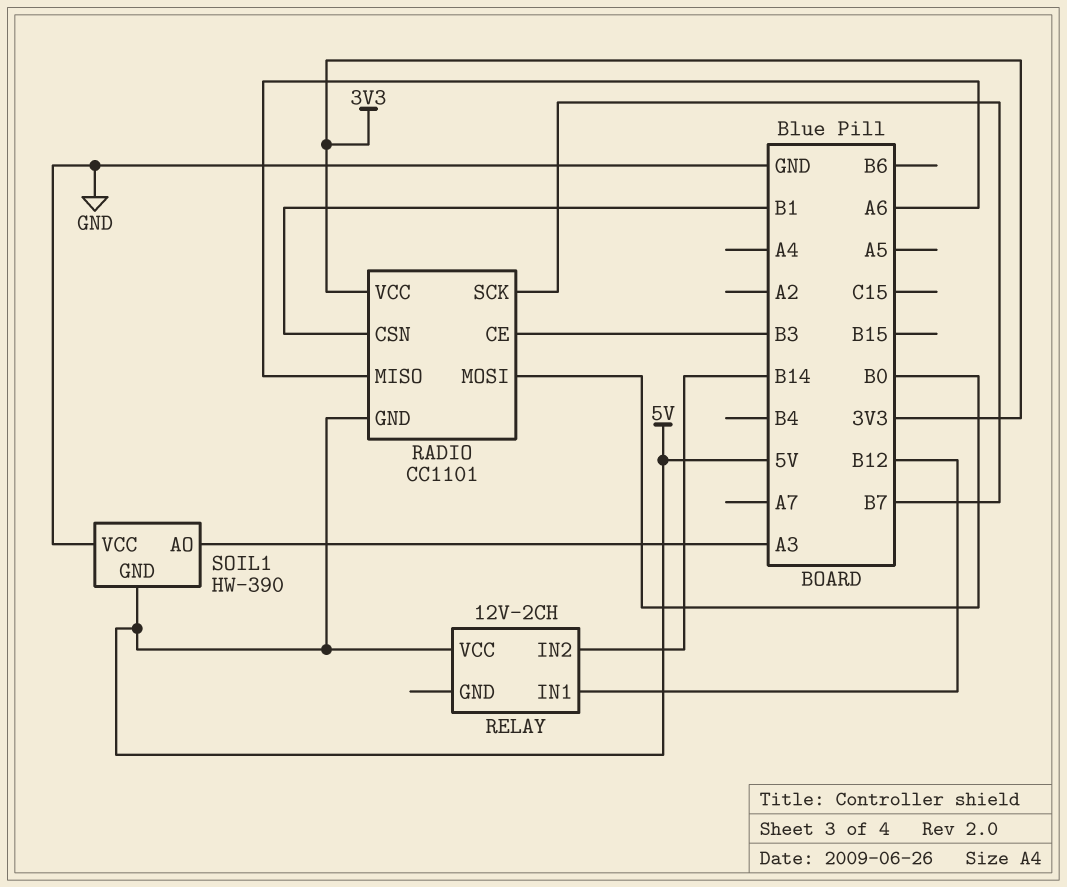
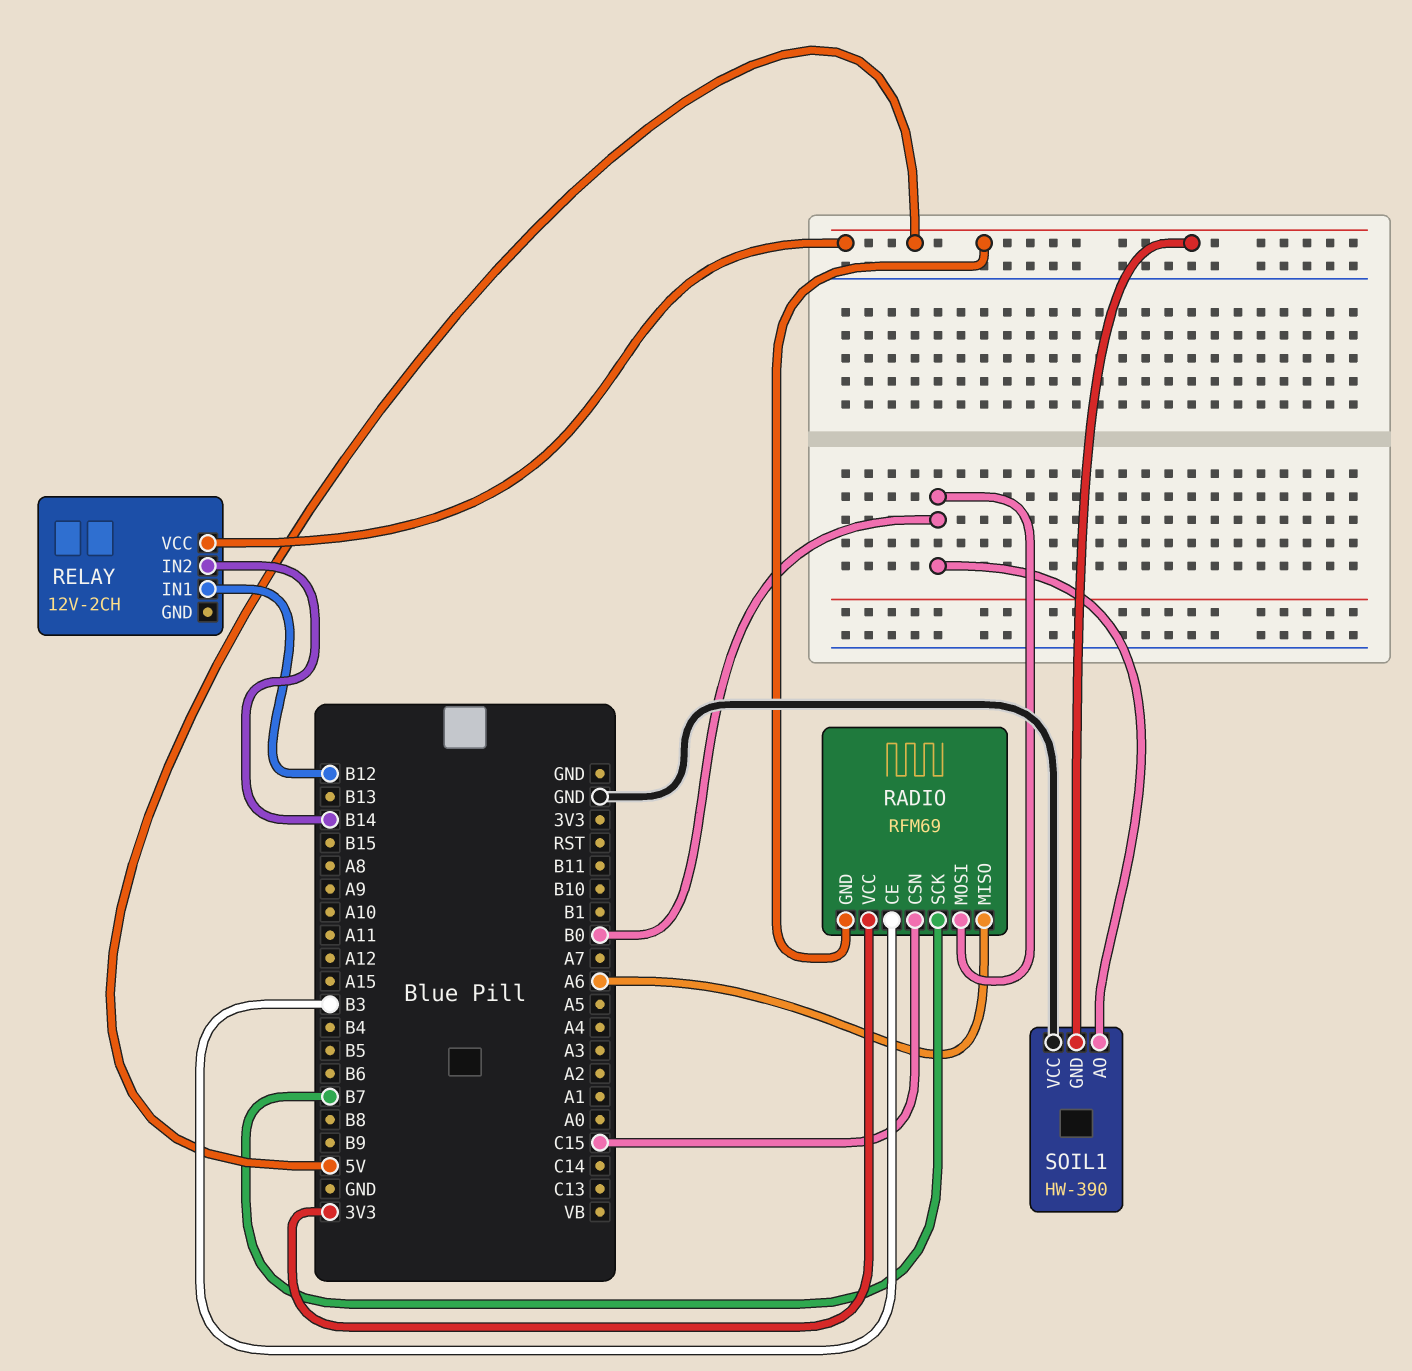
RADIO: CC1101 -> RFM69
RADIO pin CSN: B1 -> C15
SOIL1 pin AO: A3 -> B0

